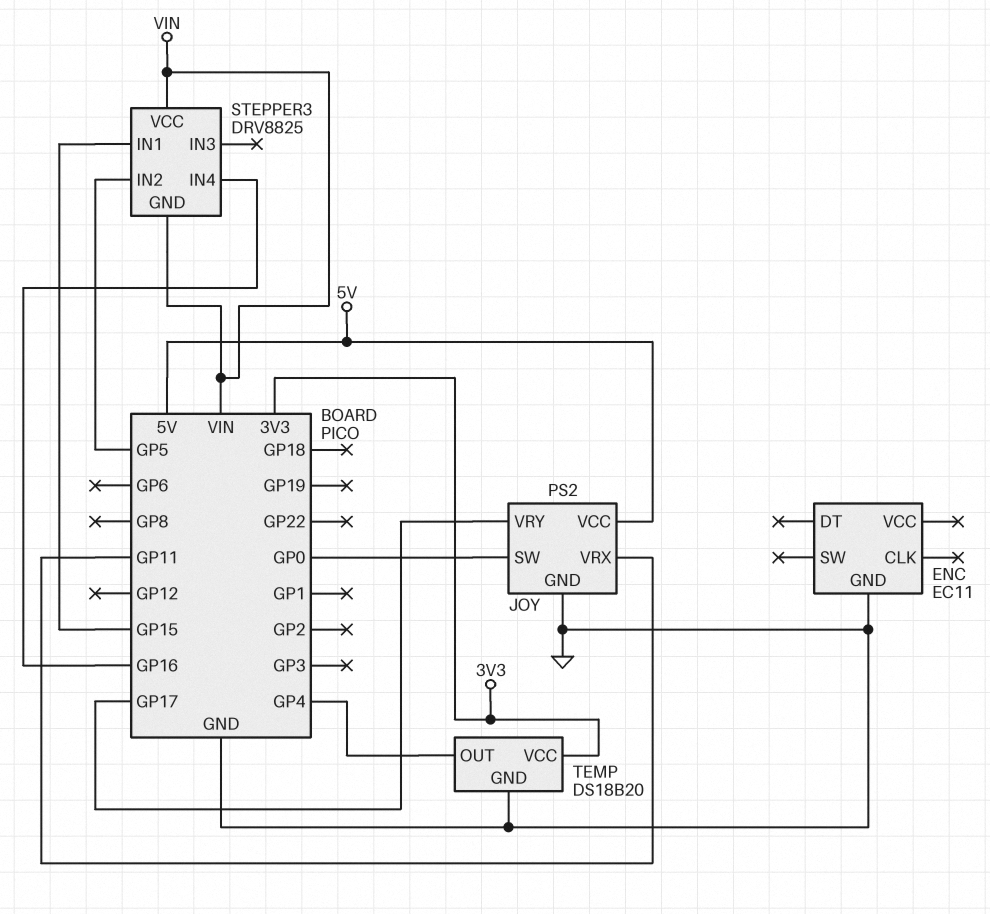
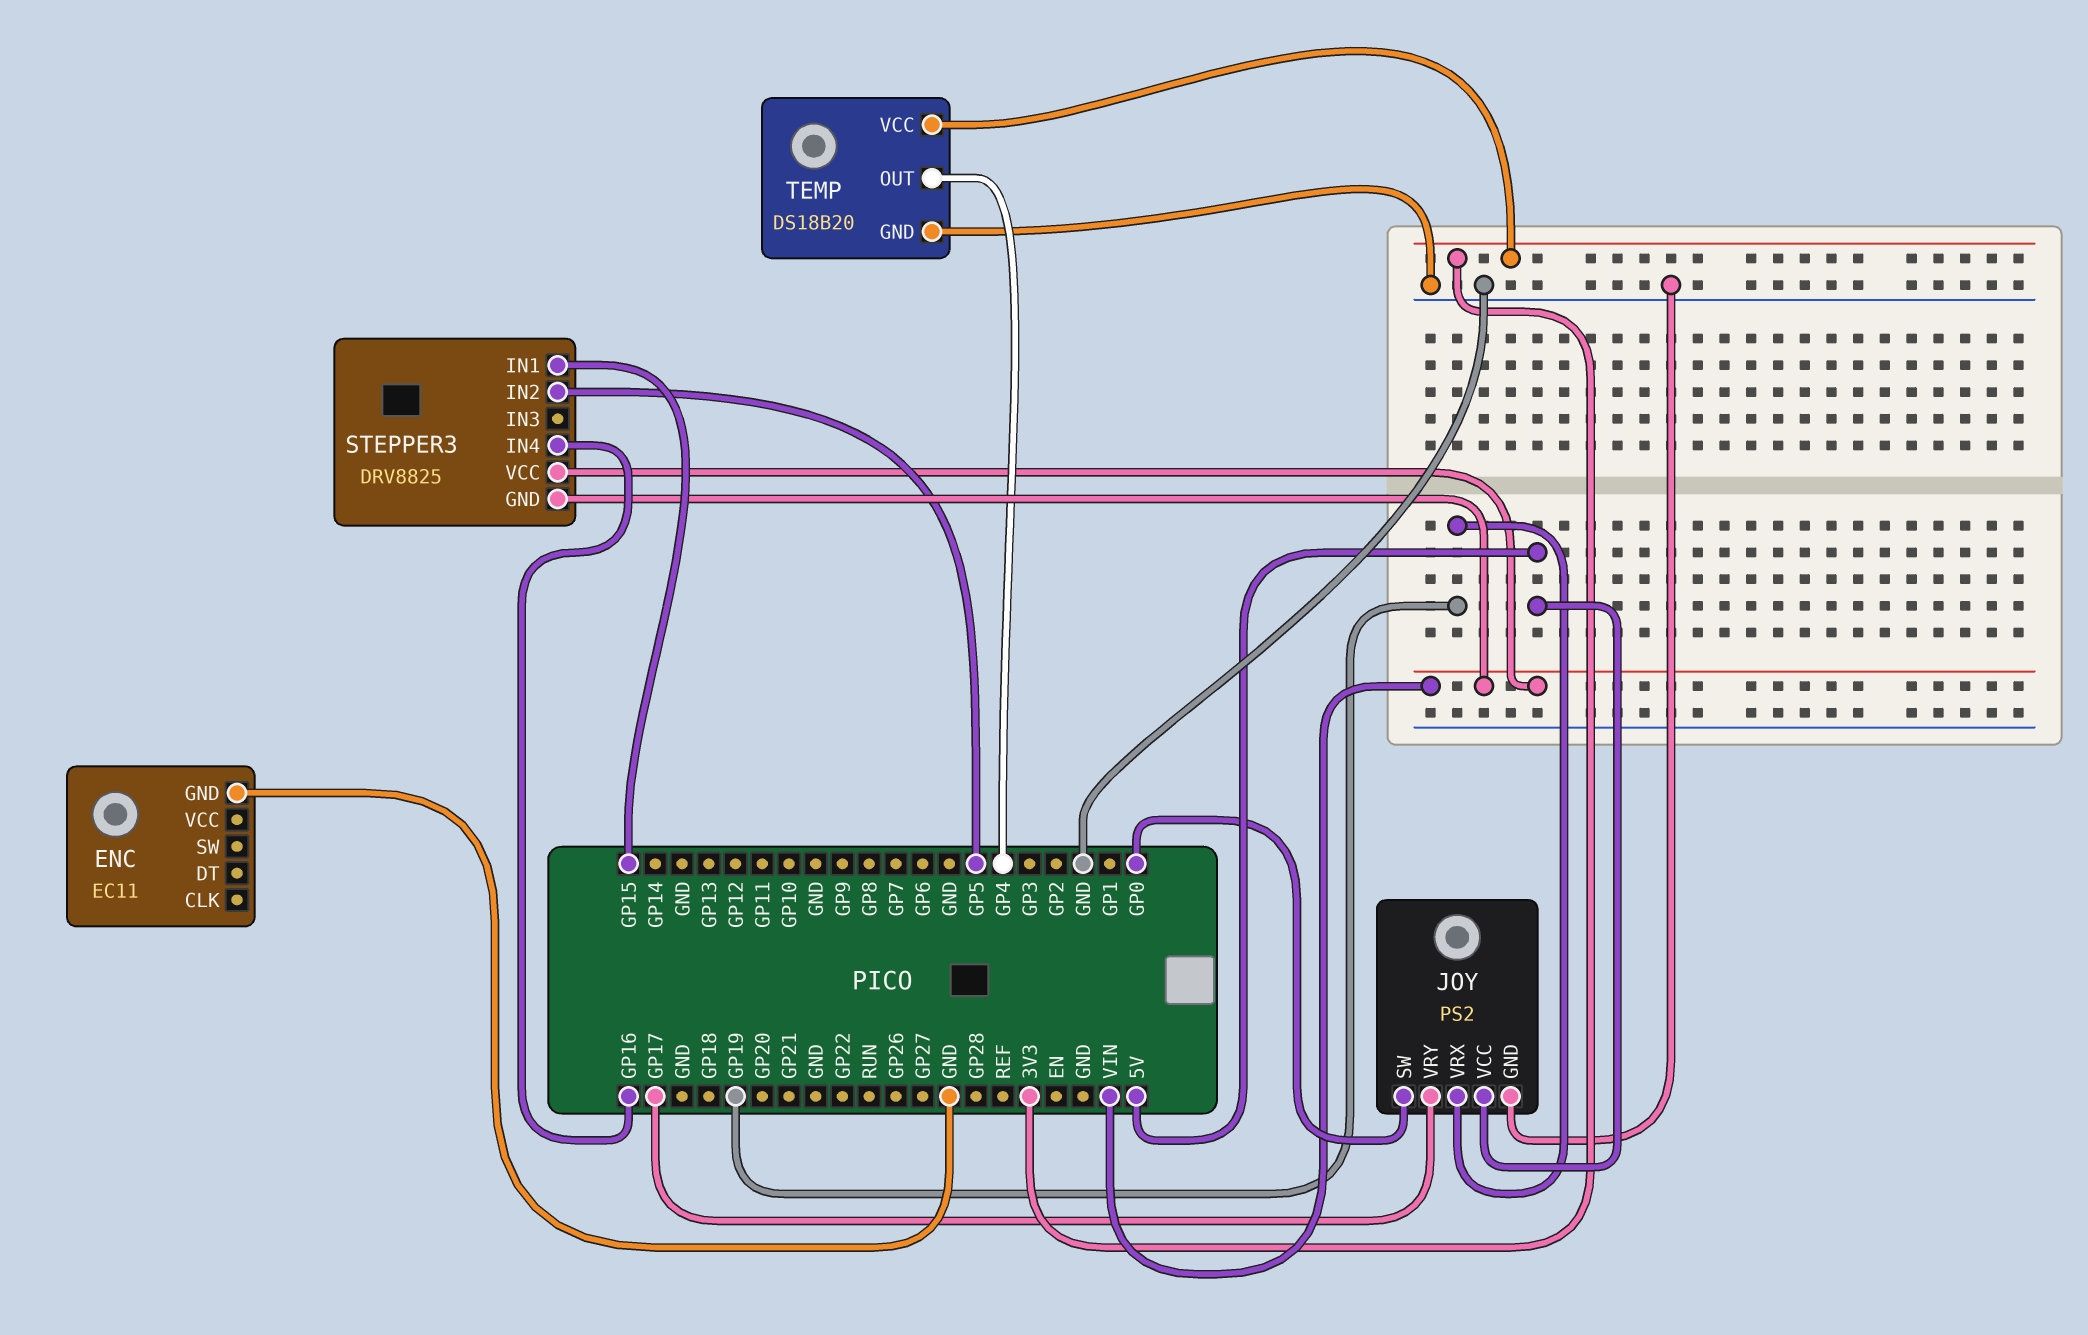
JOY pin VRX: GP11 -> GP19

